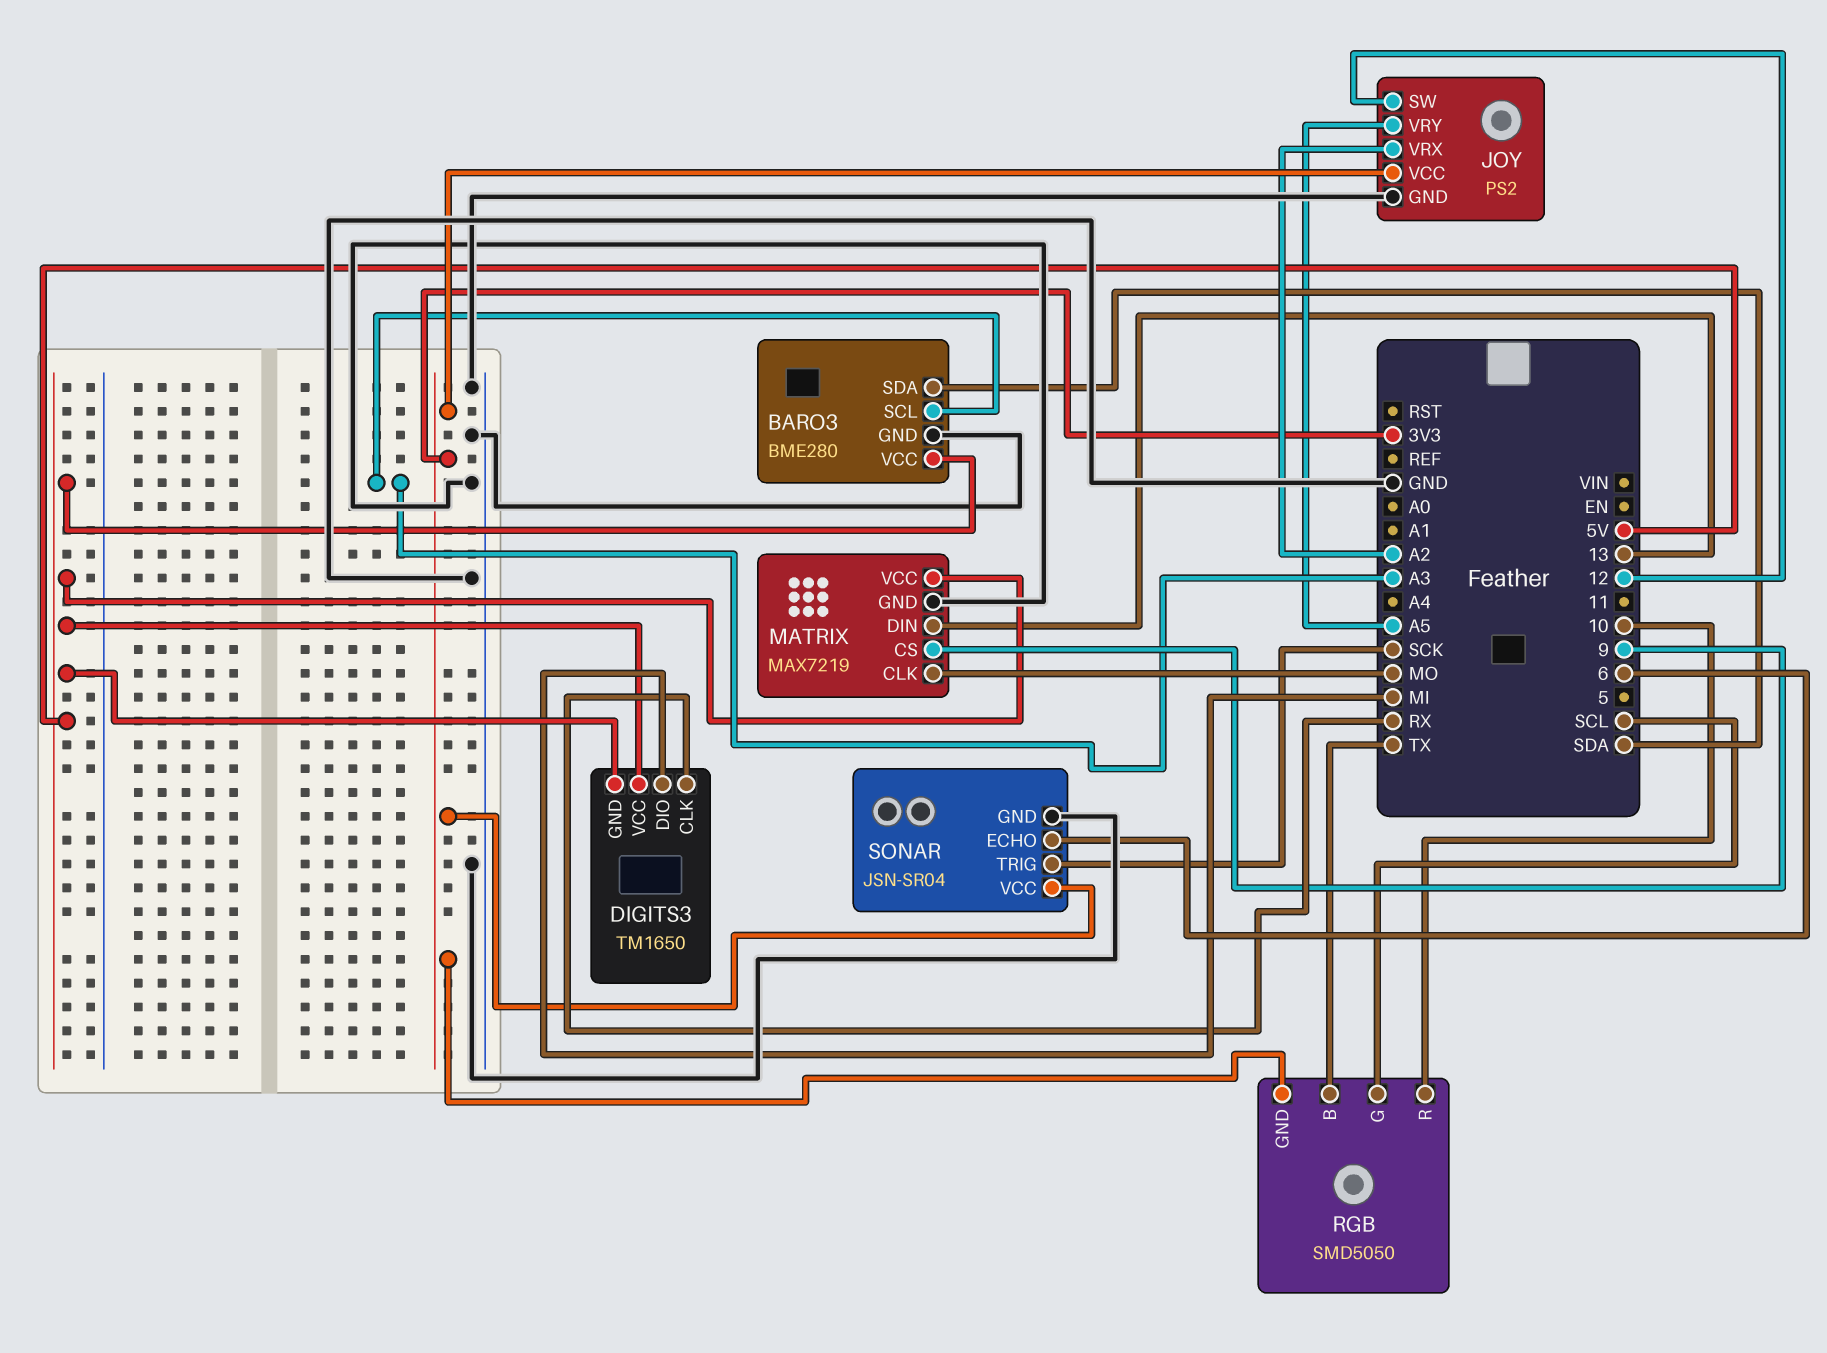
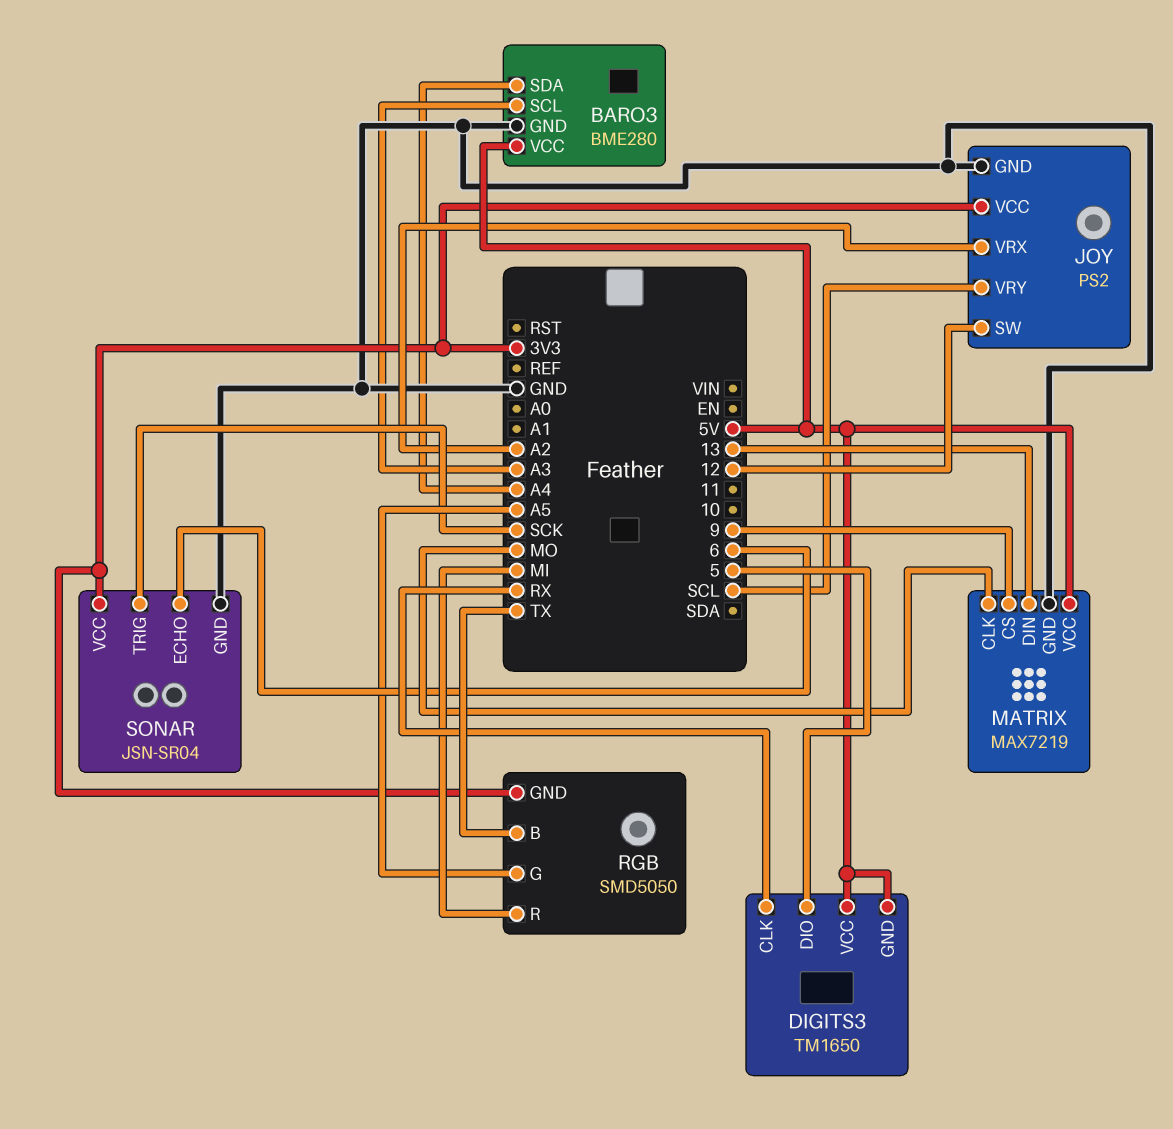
BARO3 pin SDA: SDA -> A4
DIGITS3 pin DIO: MI -> 5
JOY pin VRY: A5 -> SCL
RGB pin G: SCL -> A5
RGB pin R: 10 -> MI

